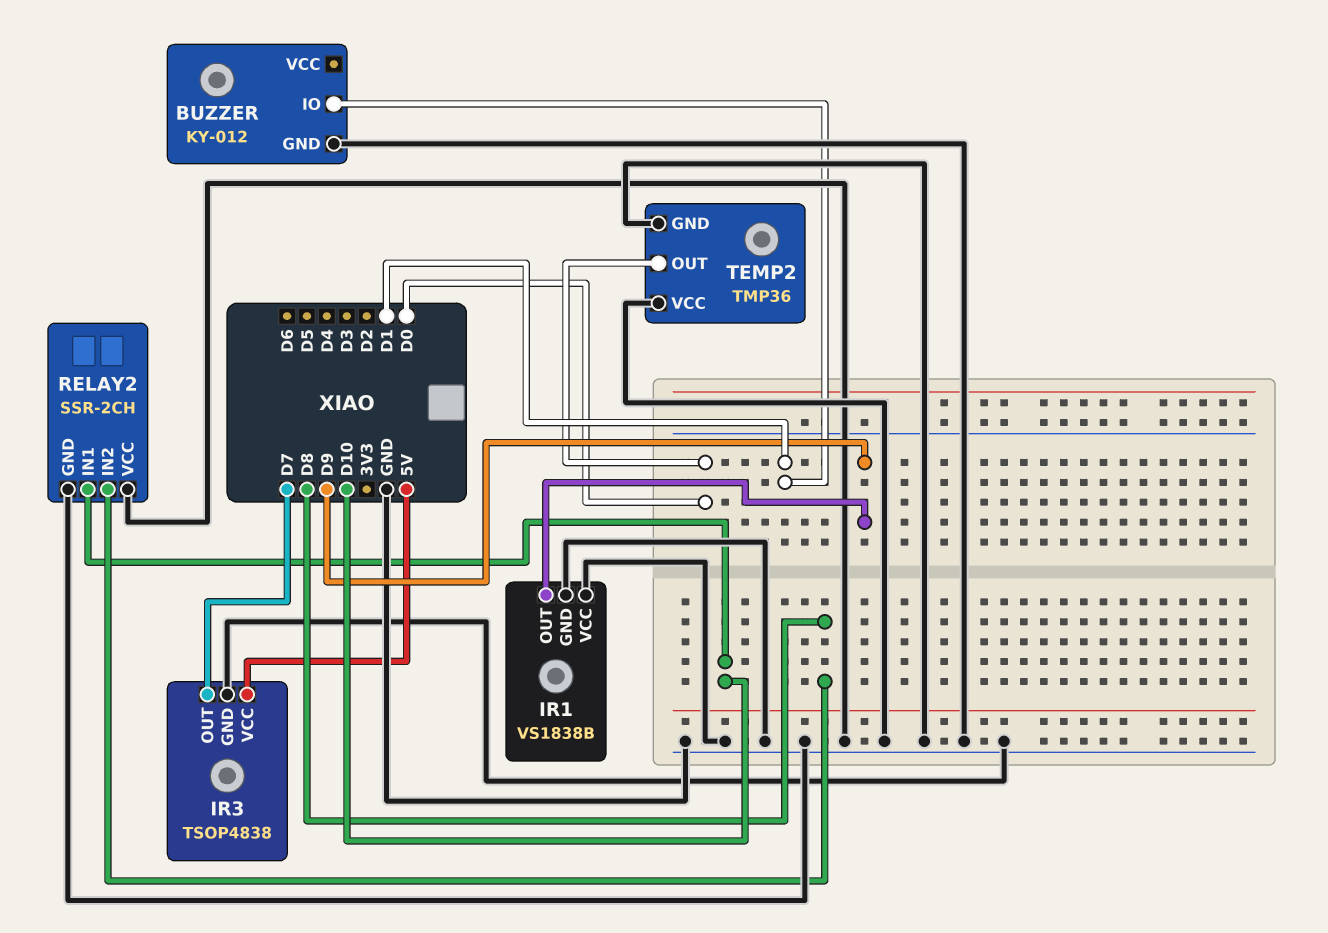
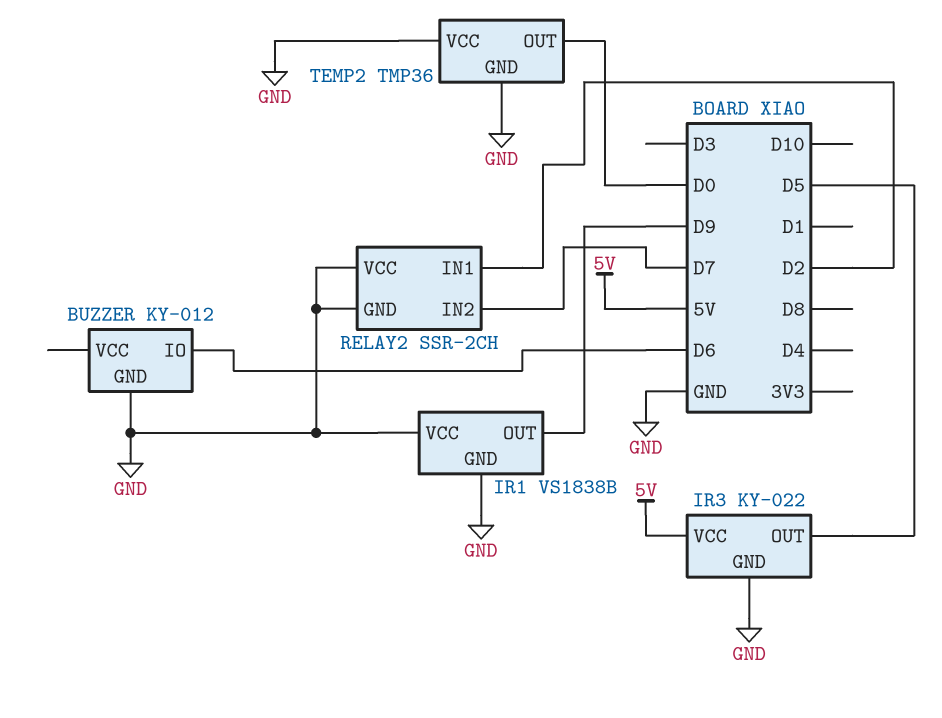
BUZZER pin IO: D1 -> D6
IR3: TSOP4838 -> KY-022
IR3 pin OUT: D7 -> D5
RELAY2 pin IN1: D10 -> D2
RELAY2 pin IN2: D8 -> D7

